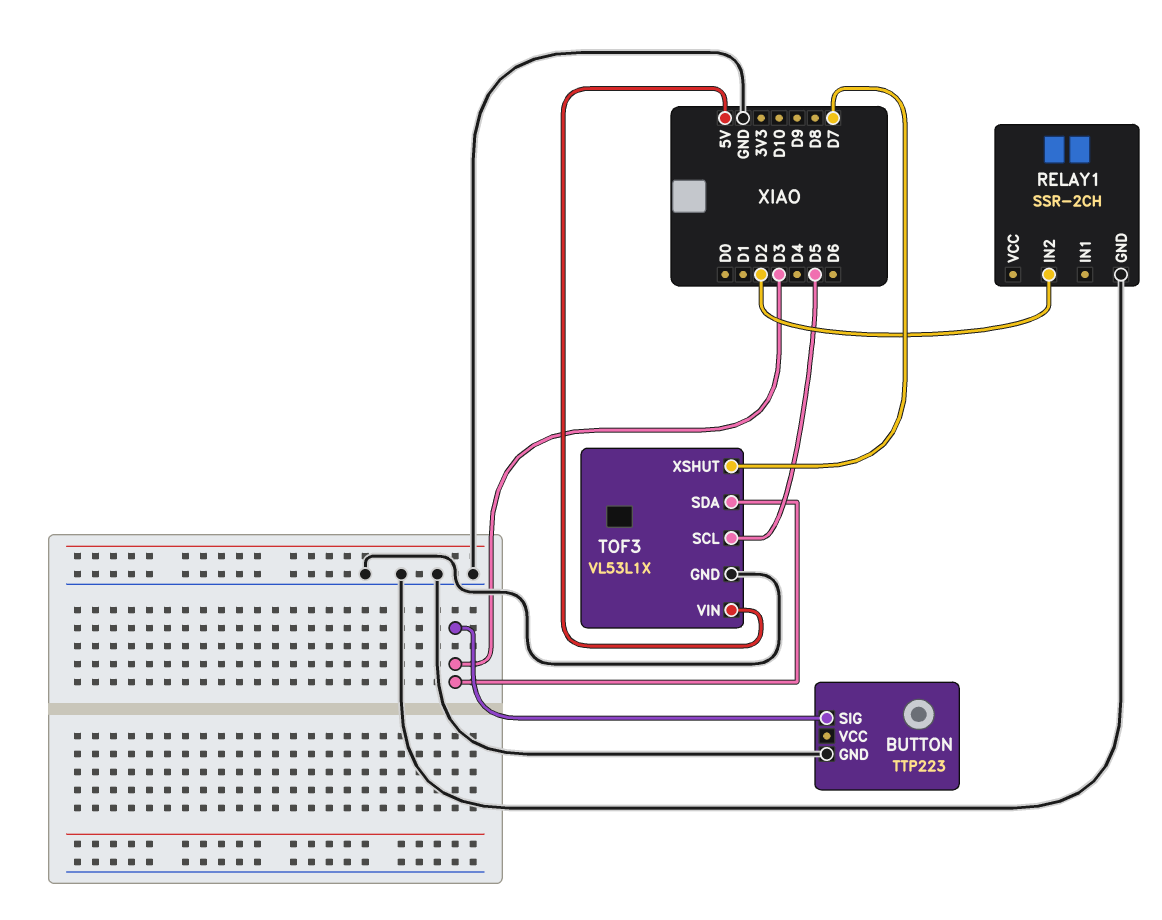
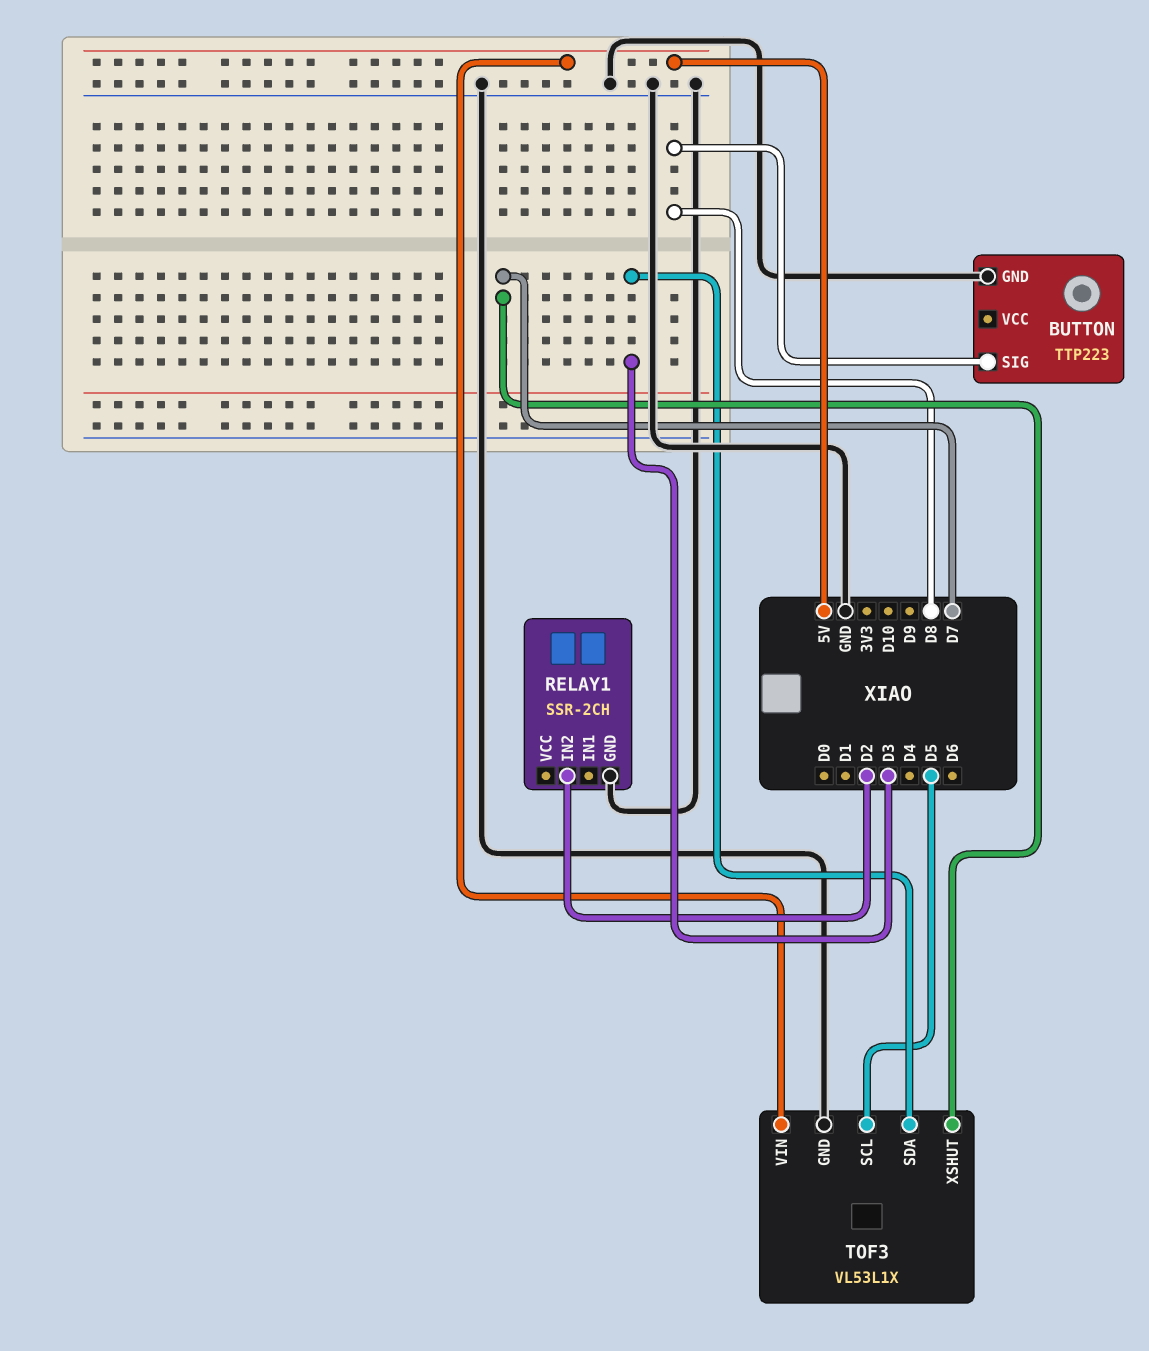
BUTTON pin SIG: D3 -> D8

